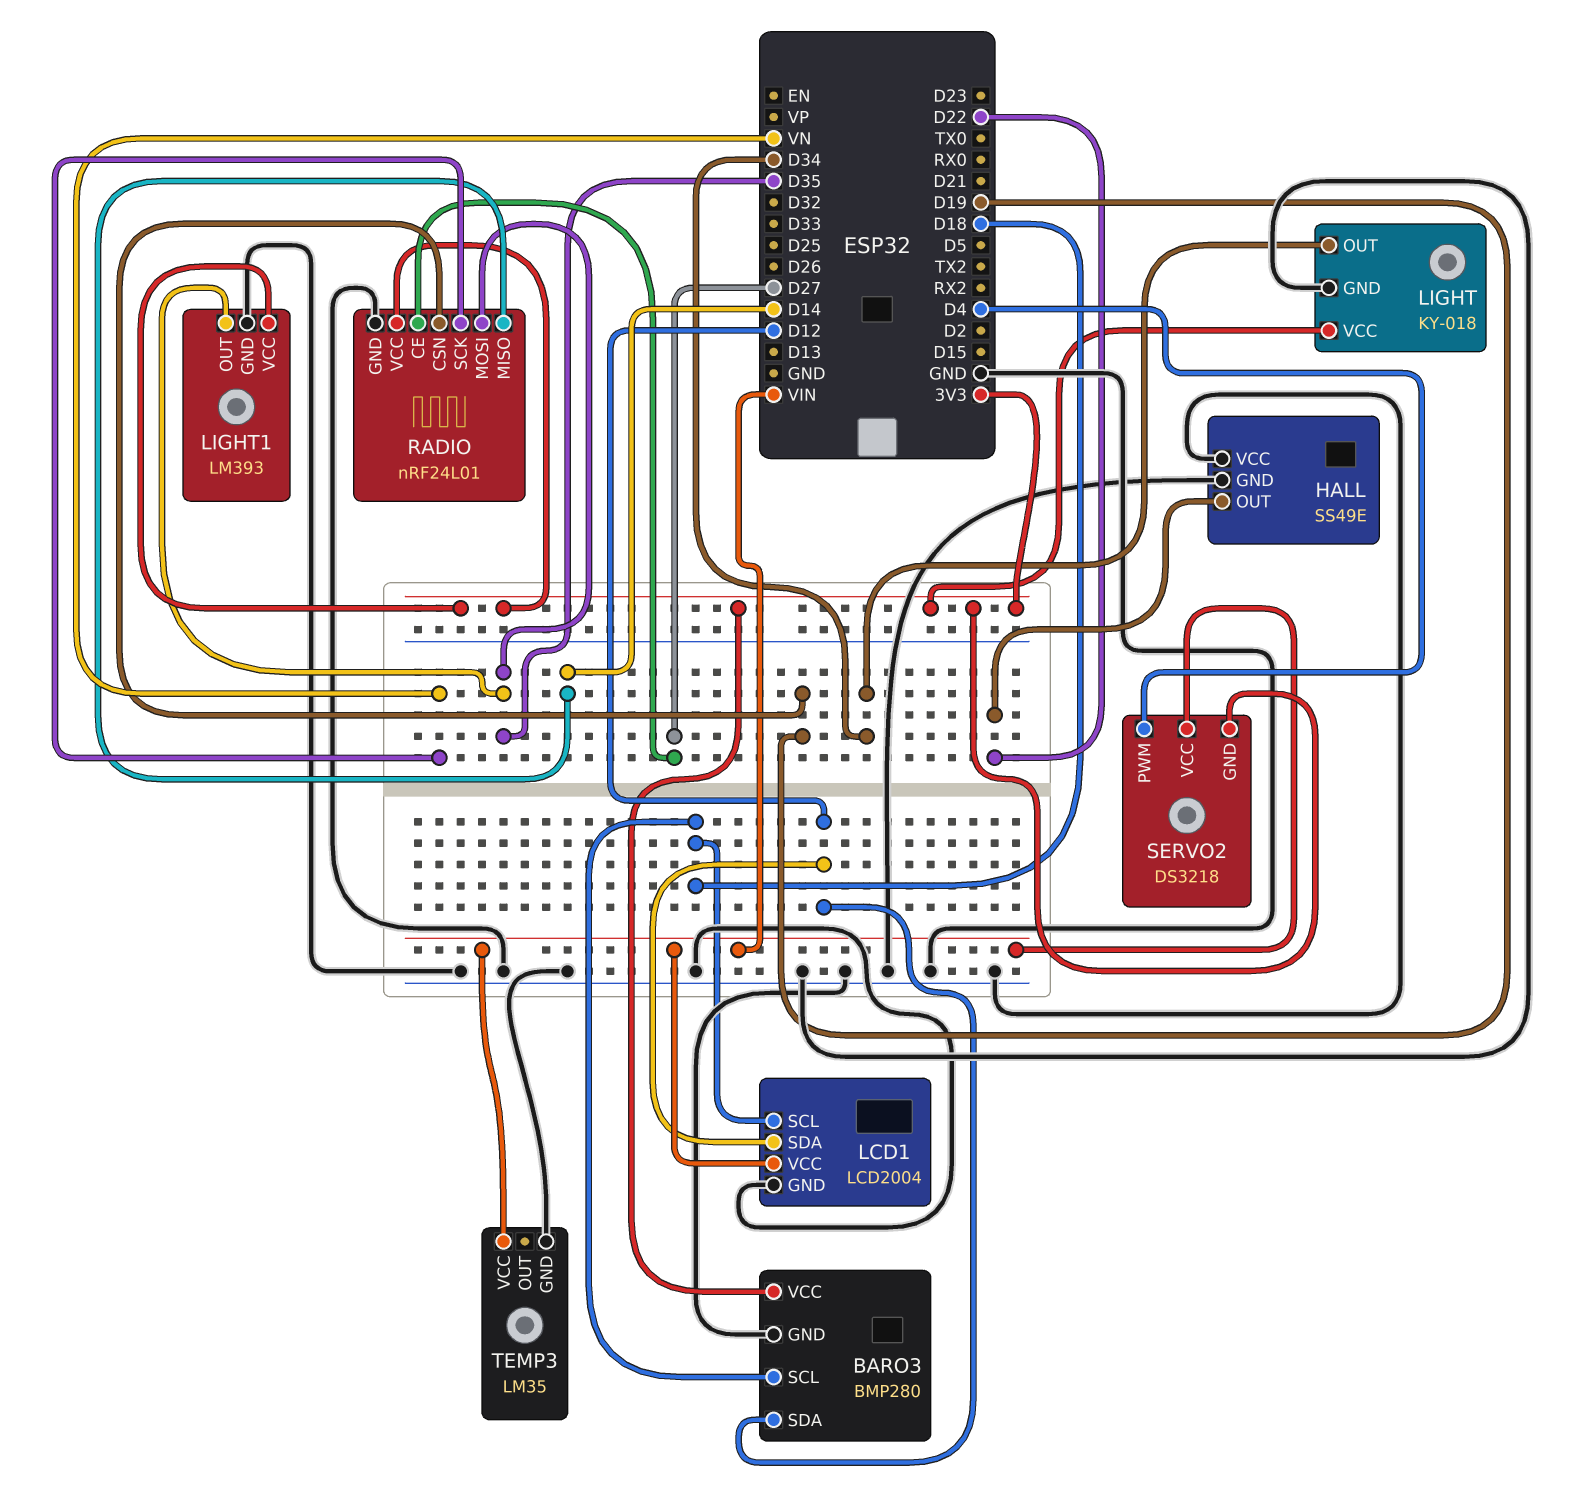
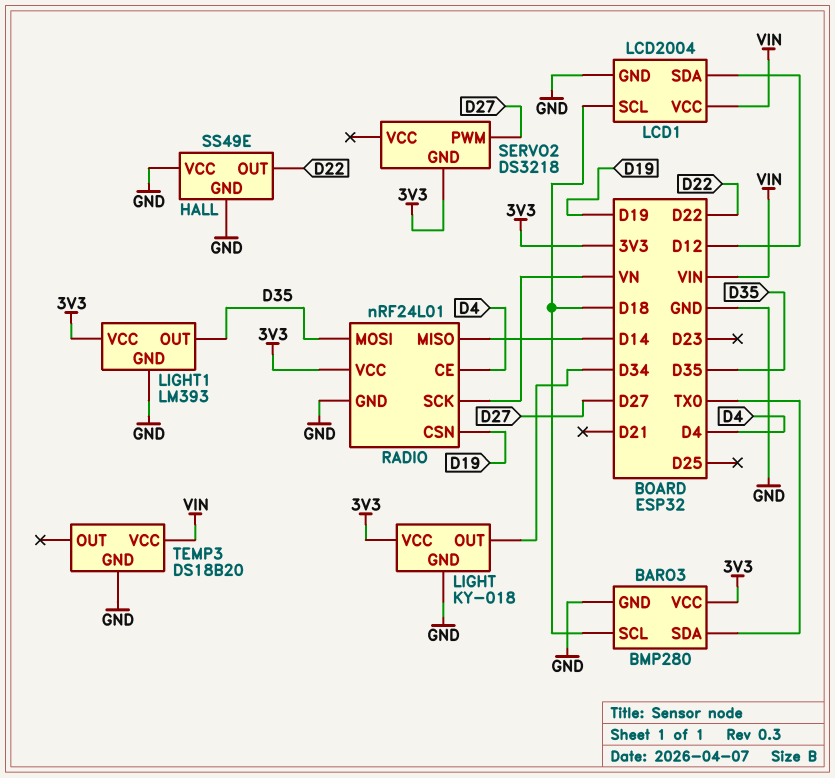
BARO3 pin SDA: D12 -> TX0
RADIO pin CE: D27 -> D4
SERVO2 pin PWM: D4 -> D27
SERVO2 pin VCC: VIN -> none
TEMP3: LM35 -> DS18B20

